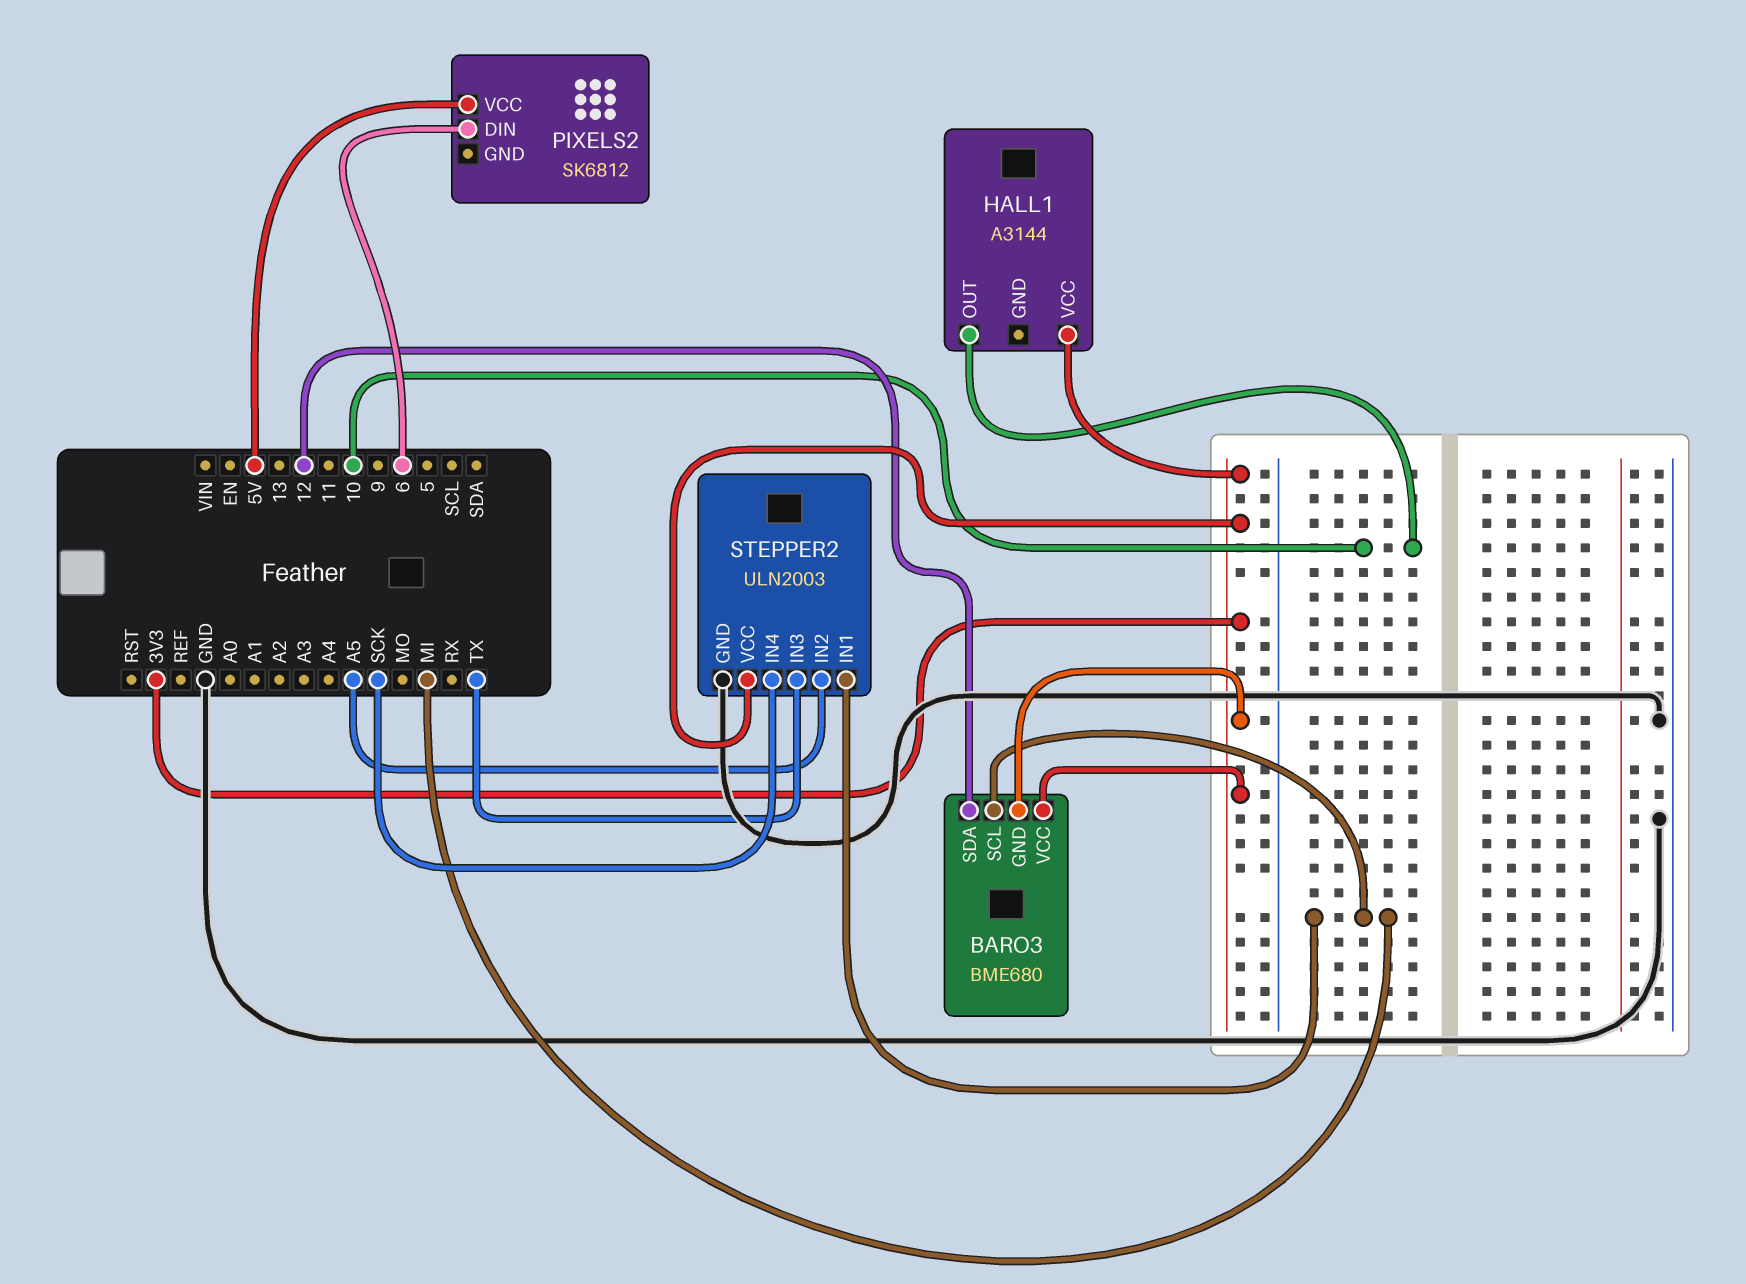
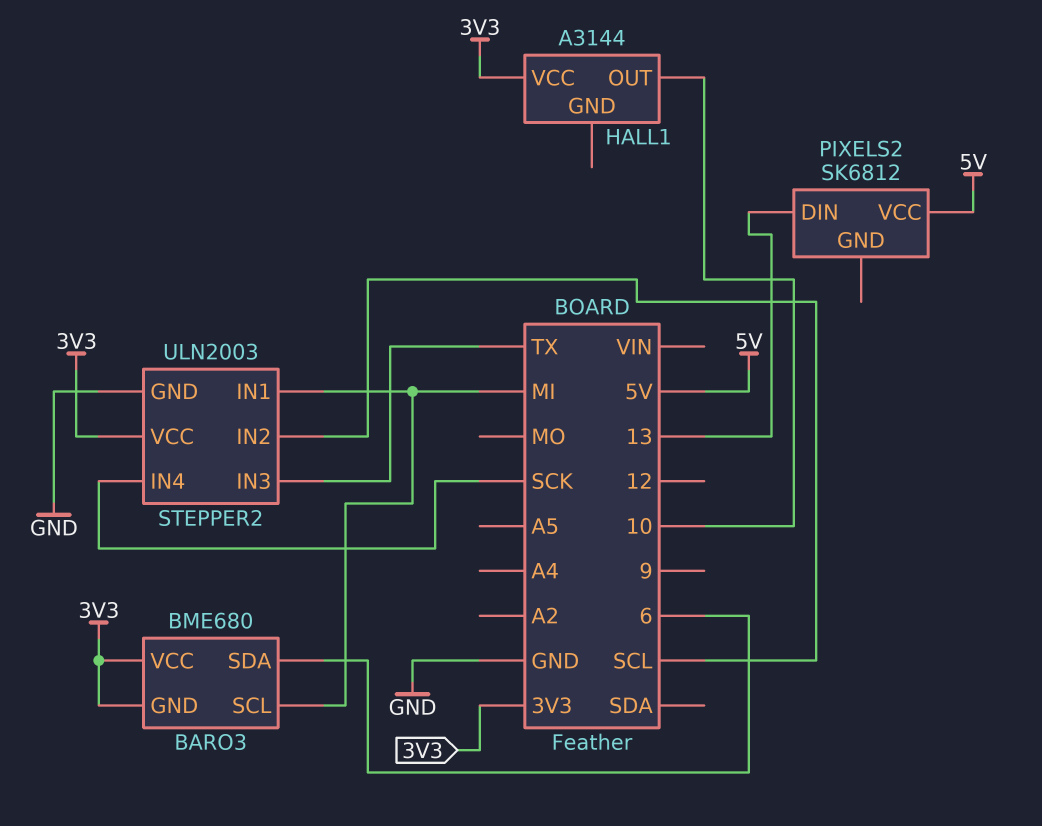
BARO3 pin SDA: 12 -> 6
PIXELS2 pin DIN: 6 -> 13
STEPPER2 pin IN2: A5 -> SCL

